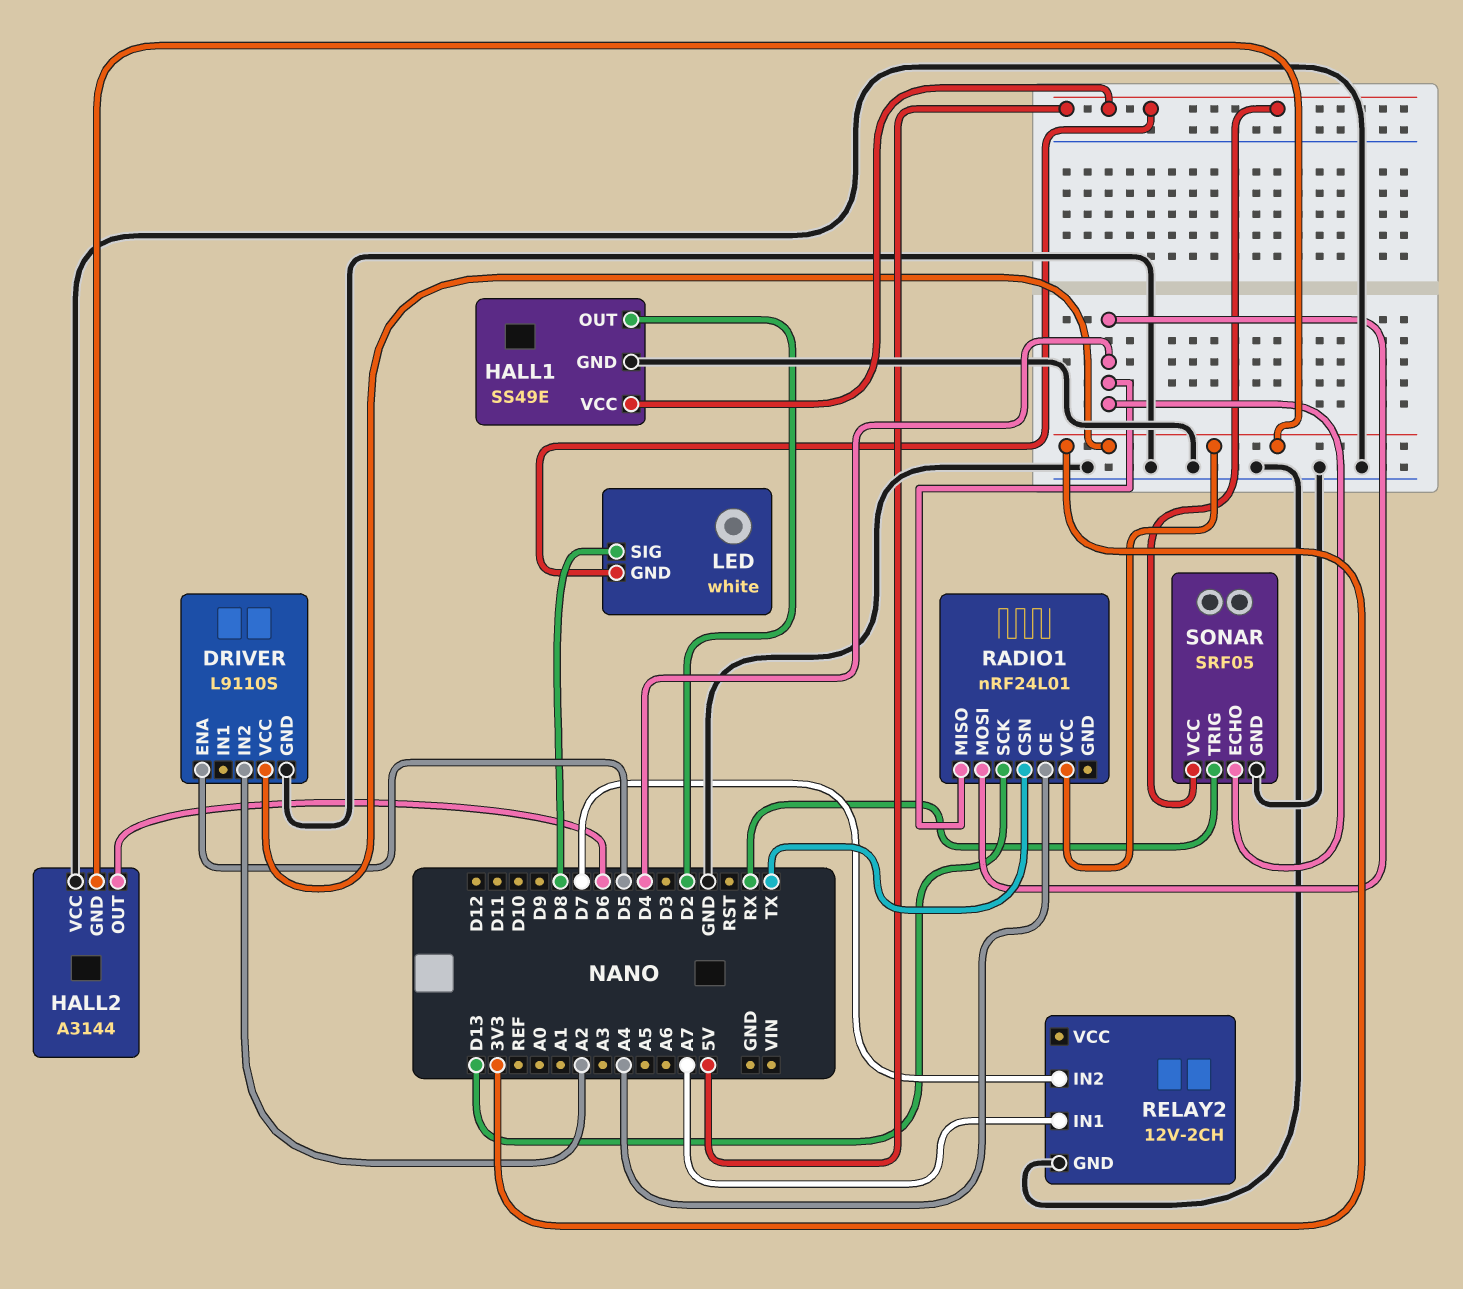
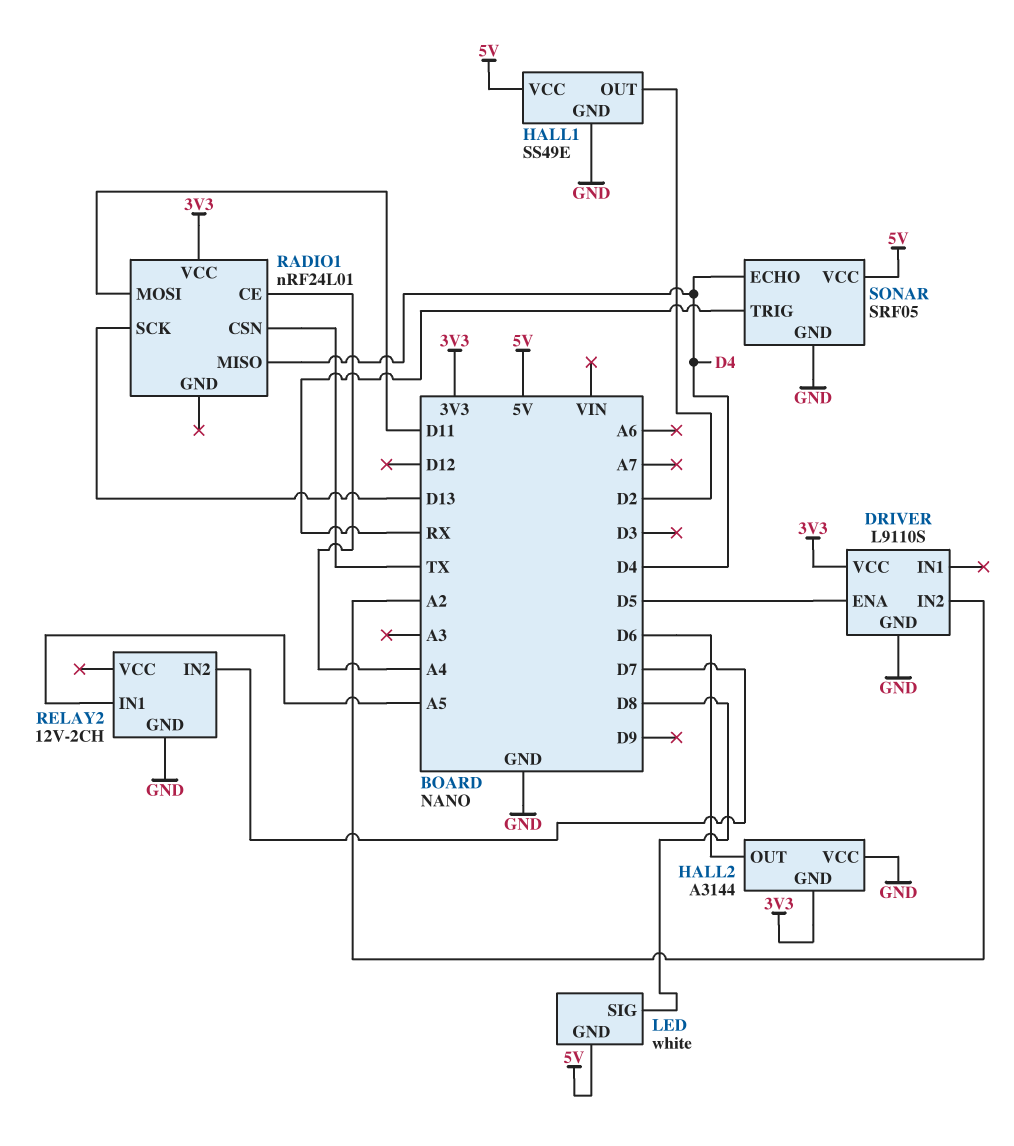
RADIO1 pin MOSI: D4 -> D11
RELAY2 pin IN1: A7 -> A5

